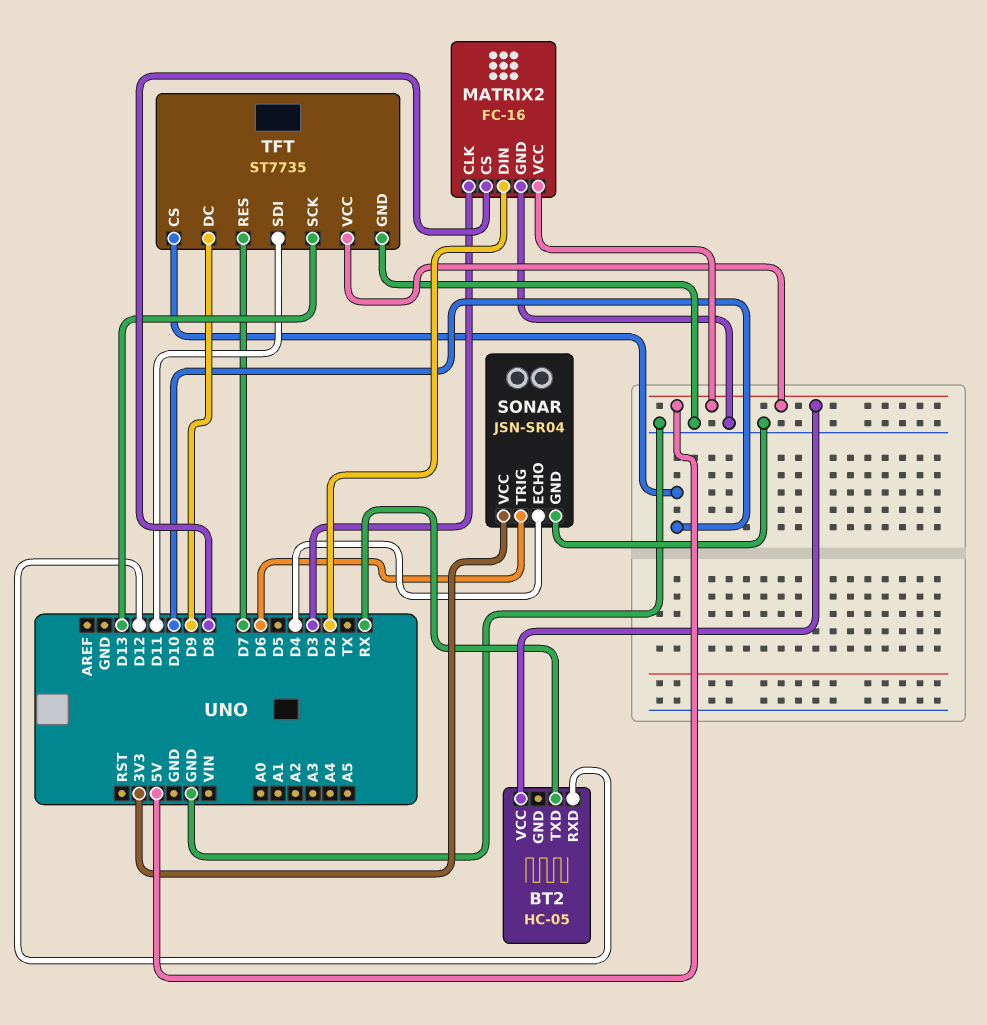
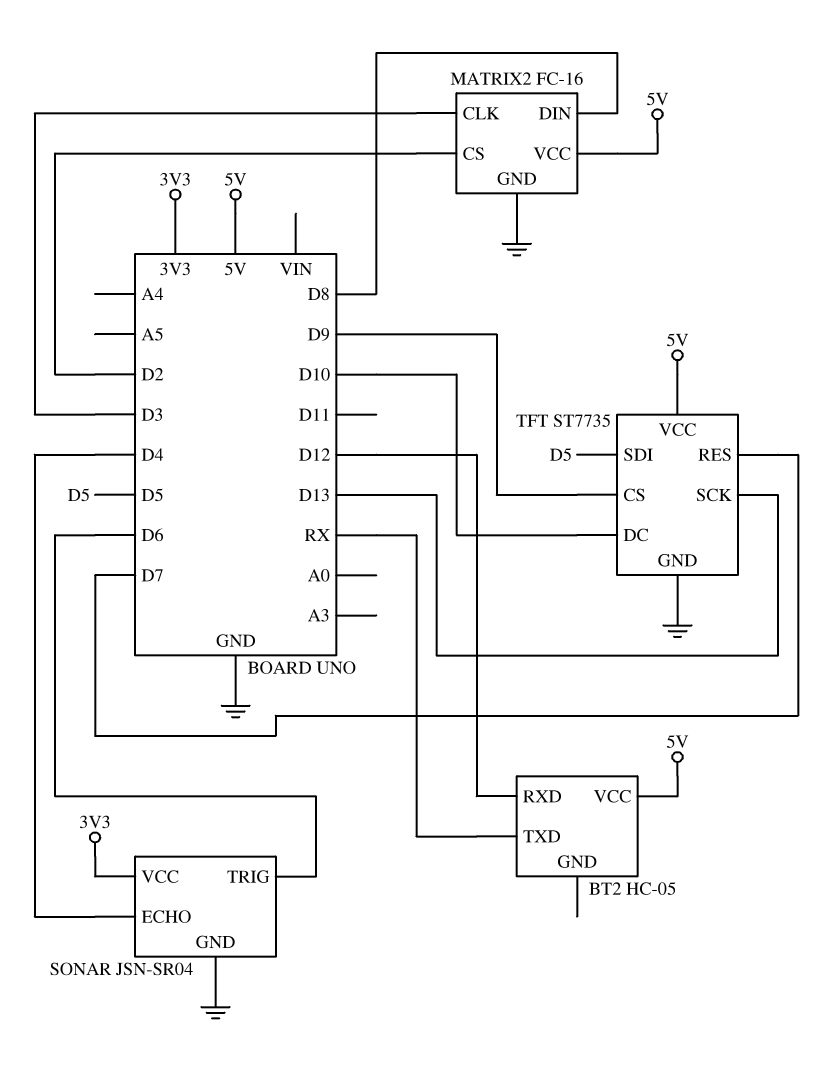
MATRIX2 pin CS: D8 -> D2
MATRIX2 pin DIN: D2 -> D8
TFT pin CS: D10 -> D9
TFT pin DC: D9 -> D10
TFT pin SDI: D11 -> D5

